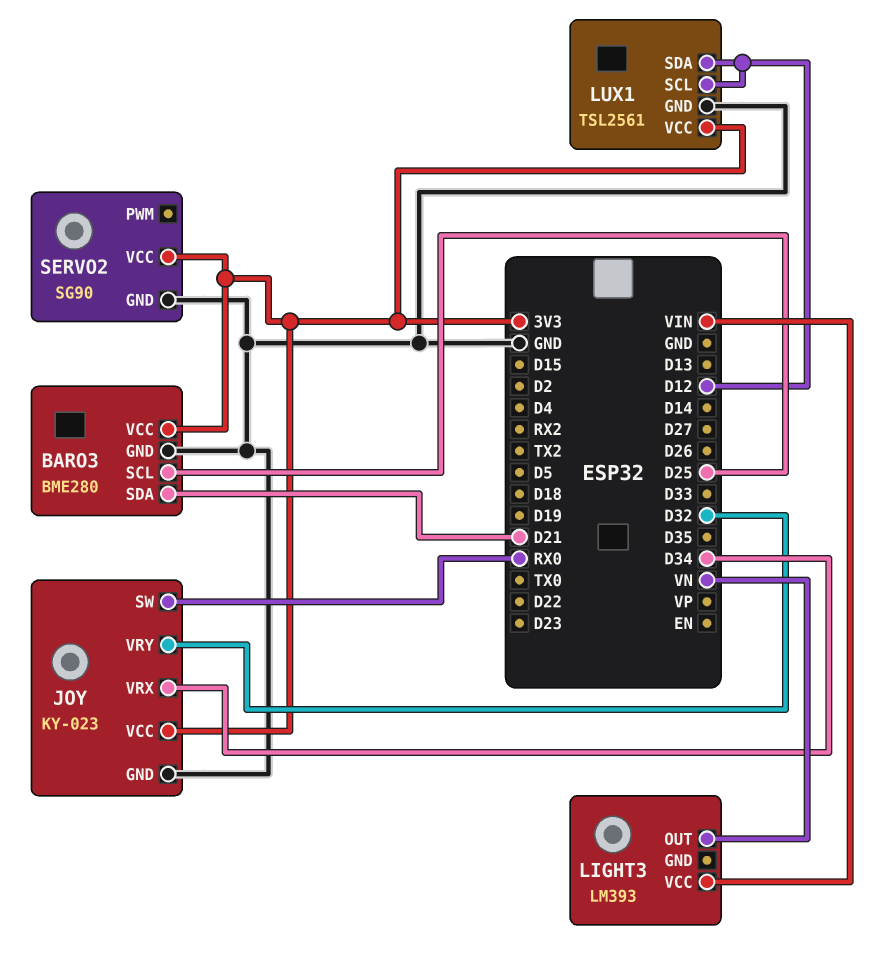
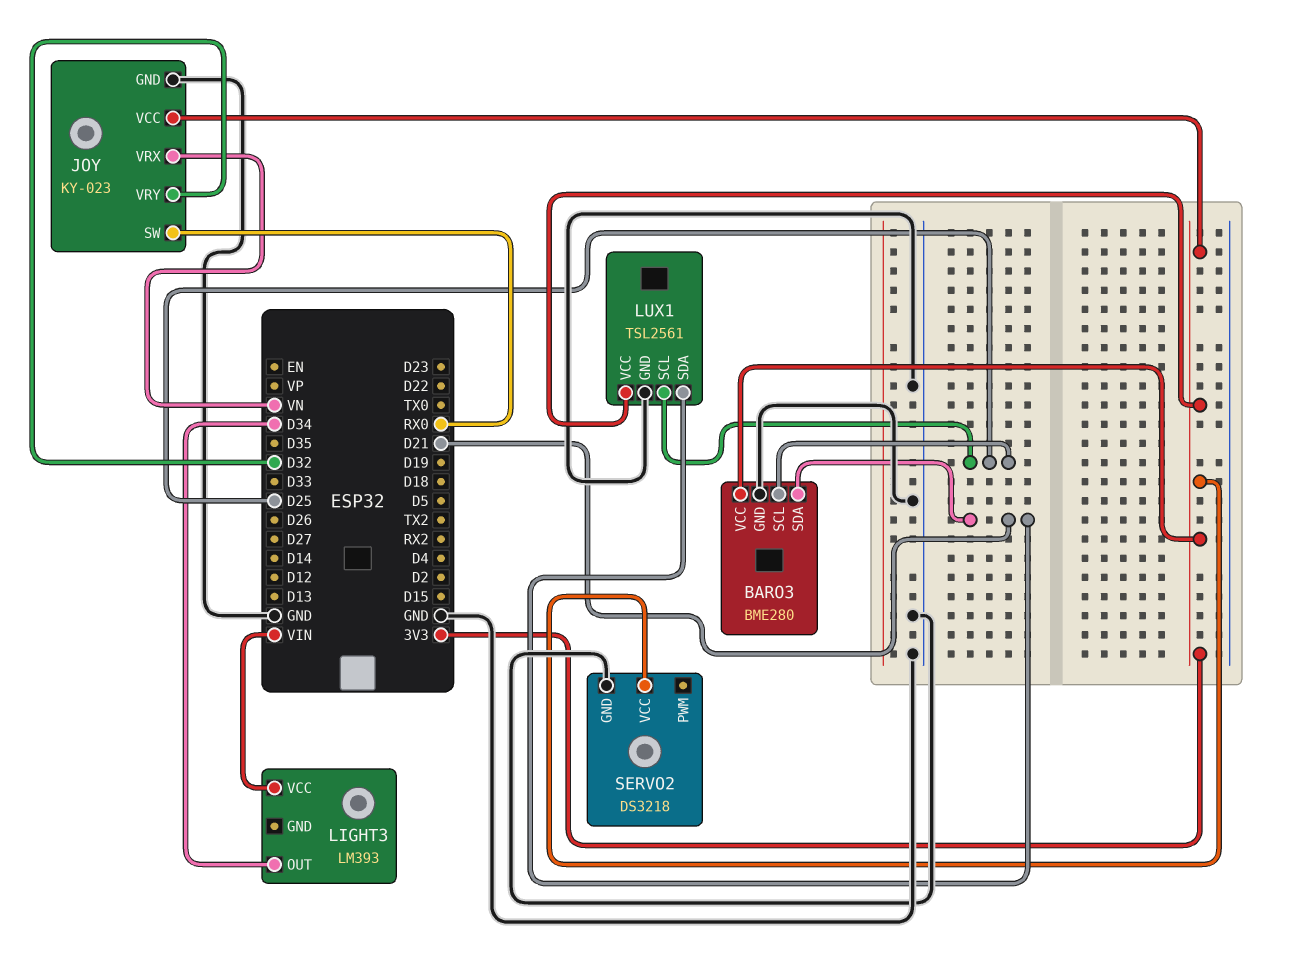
JOY pin VRX: D34 -> VN
LIGHT3 pin OUT: VN -> D34
LUX1 pin SCL: D12 -> D25
LUX1 pin SDA: D12 -> D21
SERVO2: SG90 -> DS3218

